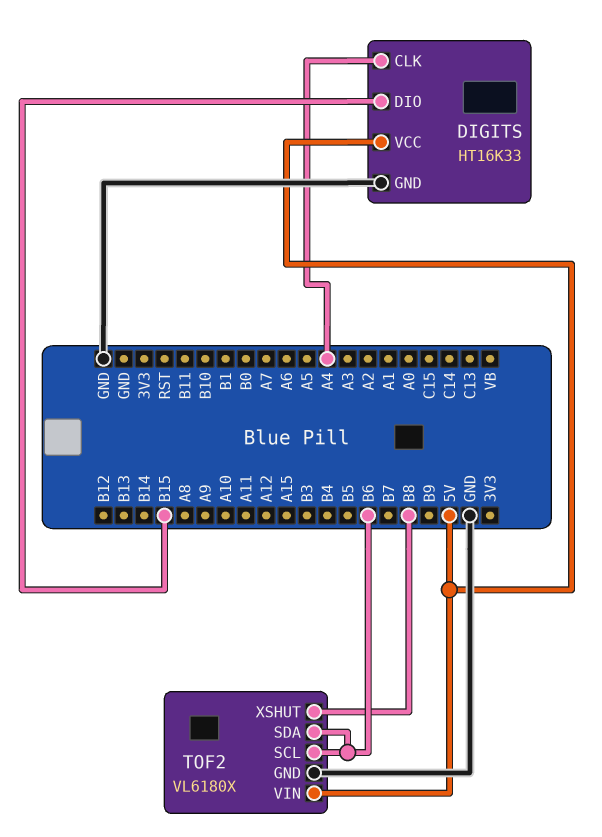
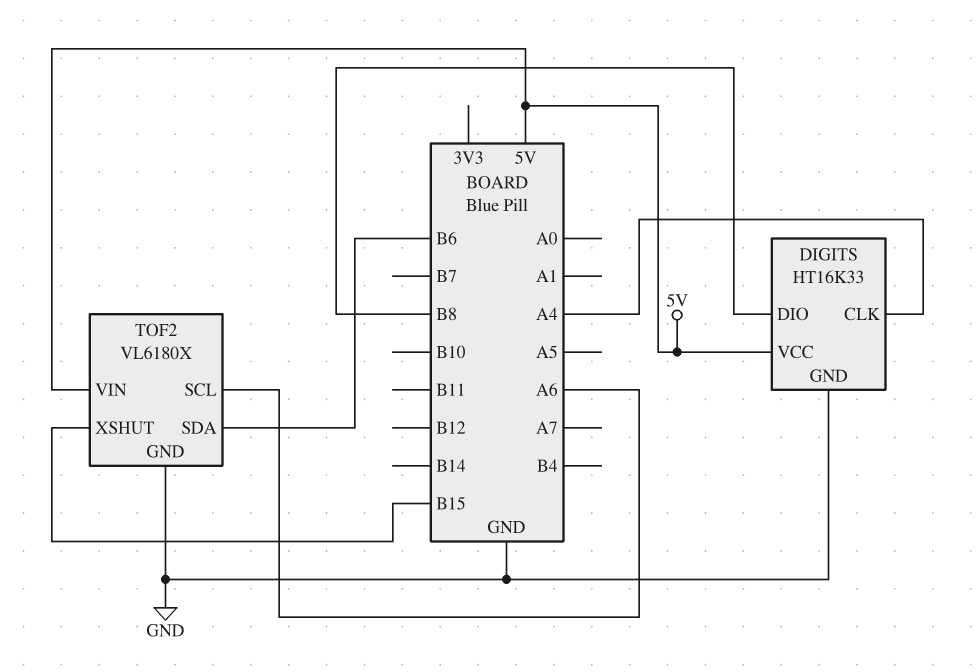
DIGITS pin DIO: B15 -> B8
TOF2 pin SCL: B6 -> A6
TOF2 pin XSHUT: B8 -> B15

